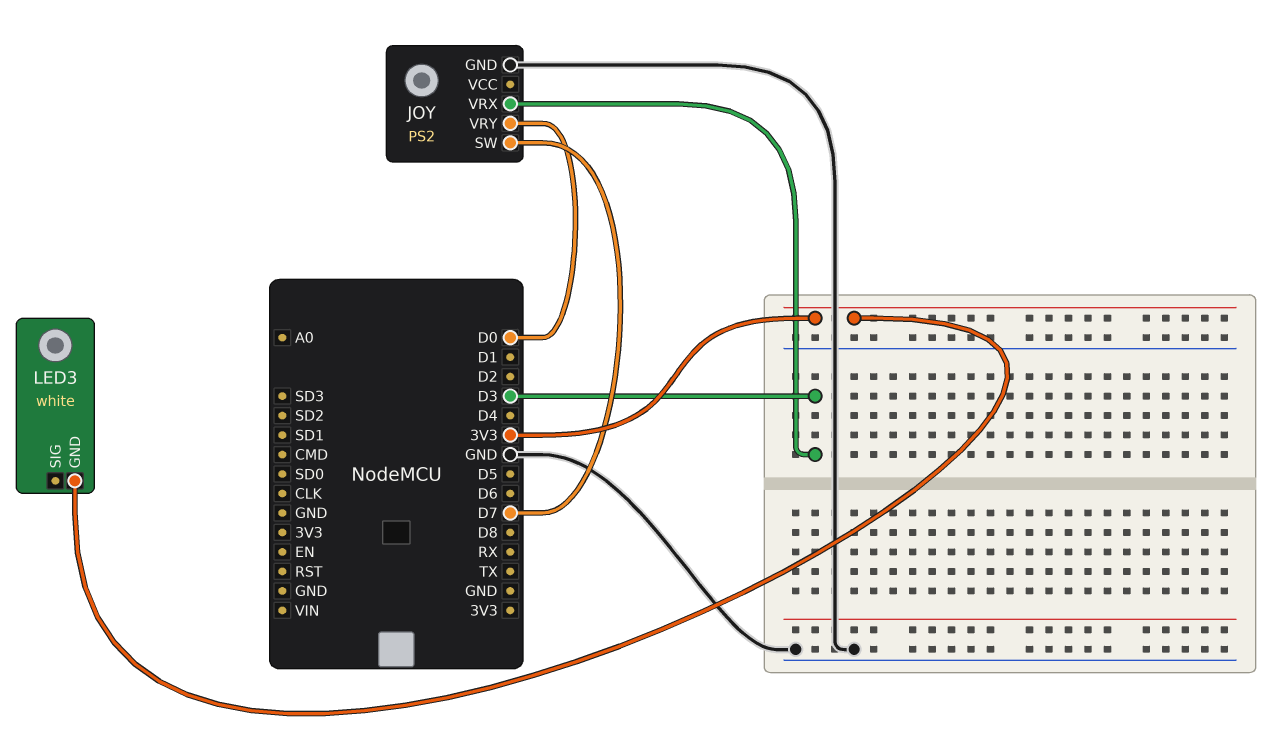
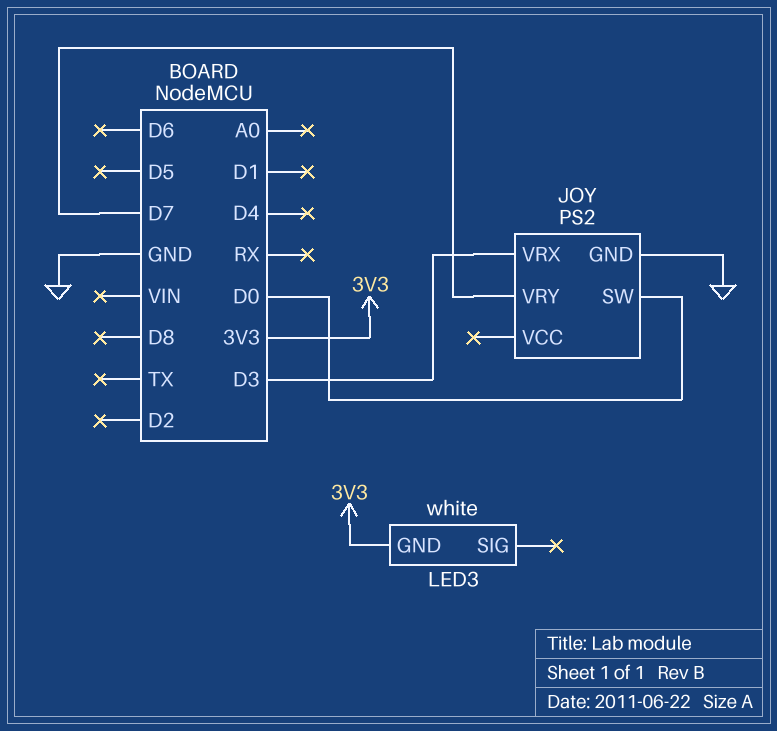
JOY pin SW: D7 -> D0
JOY pin VRY: D0 -> D7

